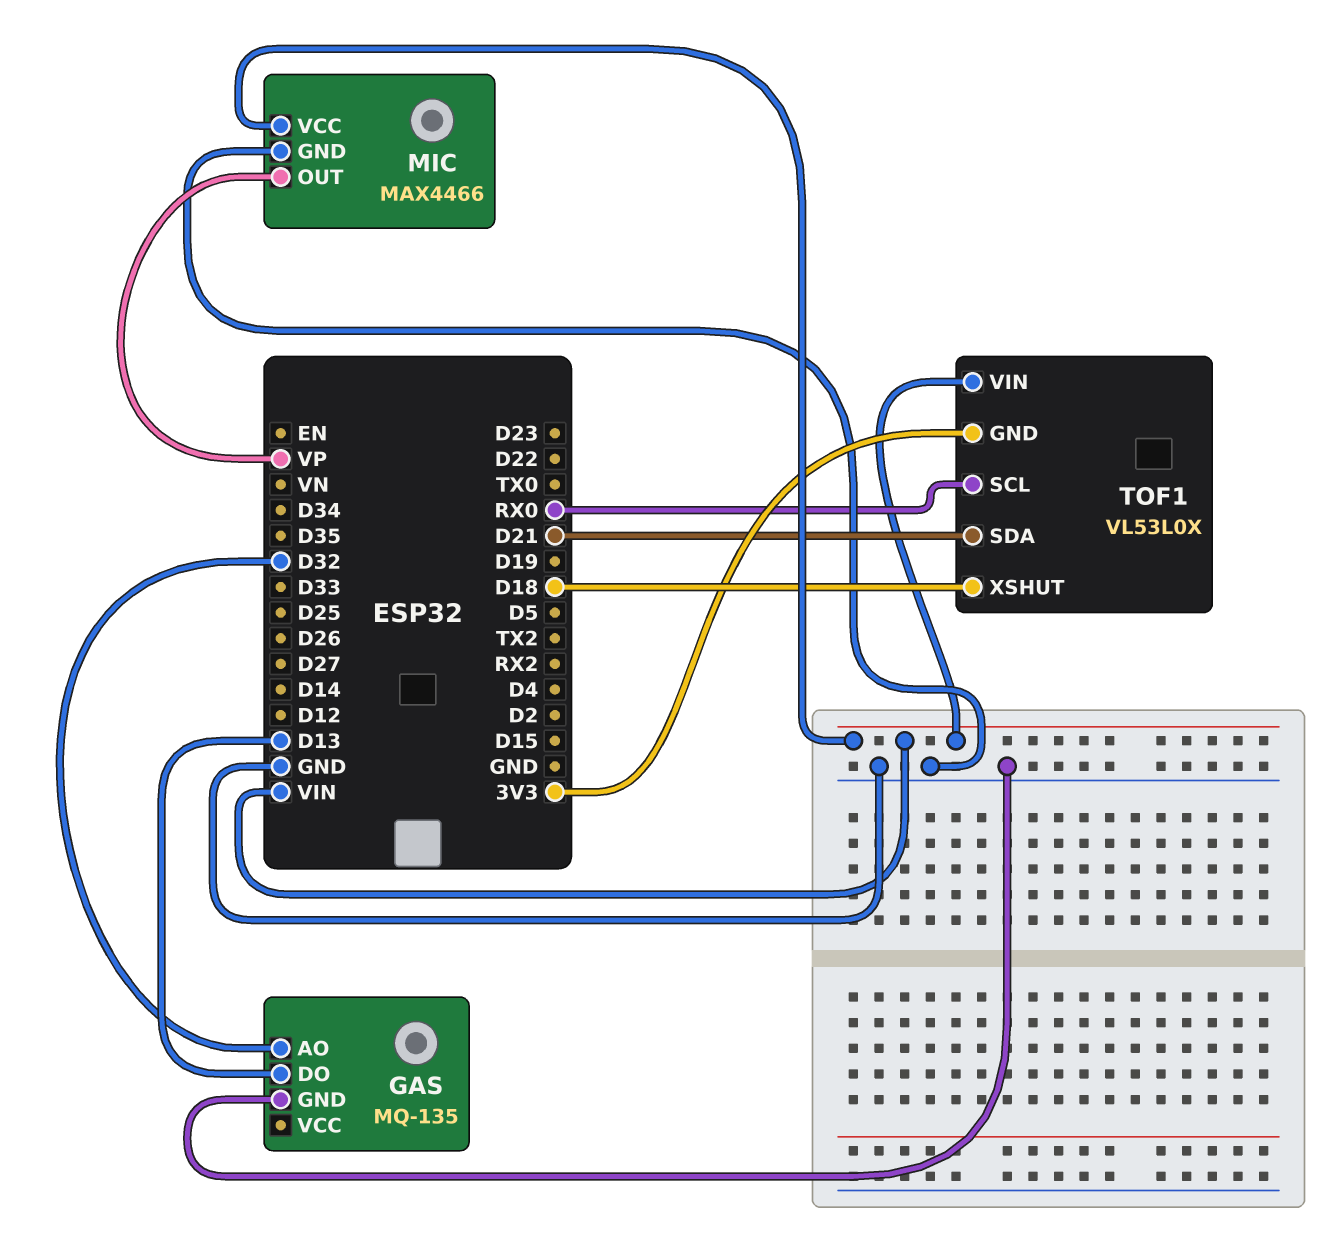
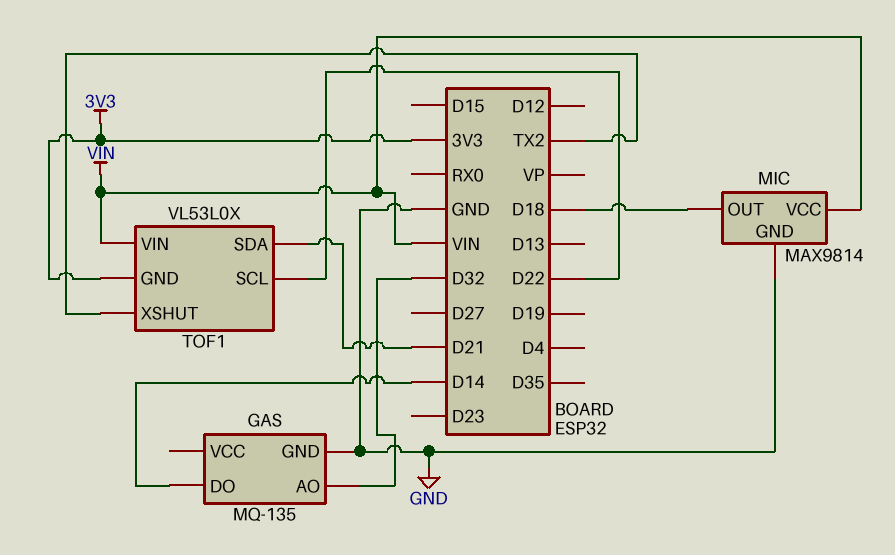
GAS pin DO: D13 -> D14
MIC: MAX4466 -> MAX9814
MIC pin OUT: VP -> D18
TOF1 pin SCL: RX0 -> D22
TOF1 pin XSHUT: D18 -> TX2

